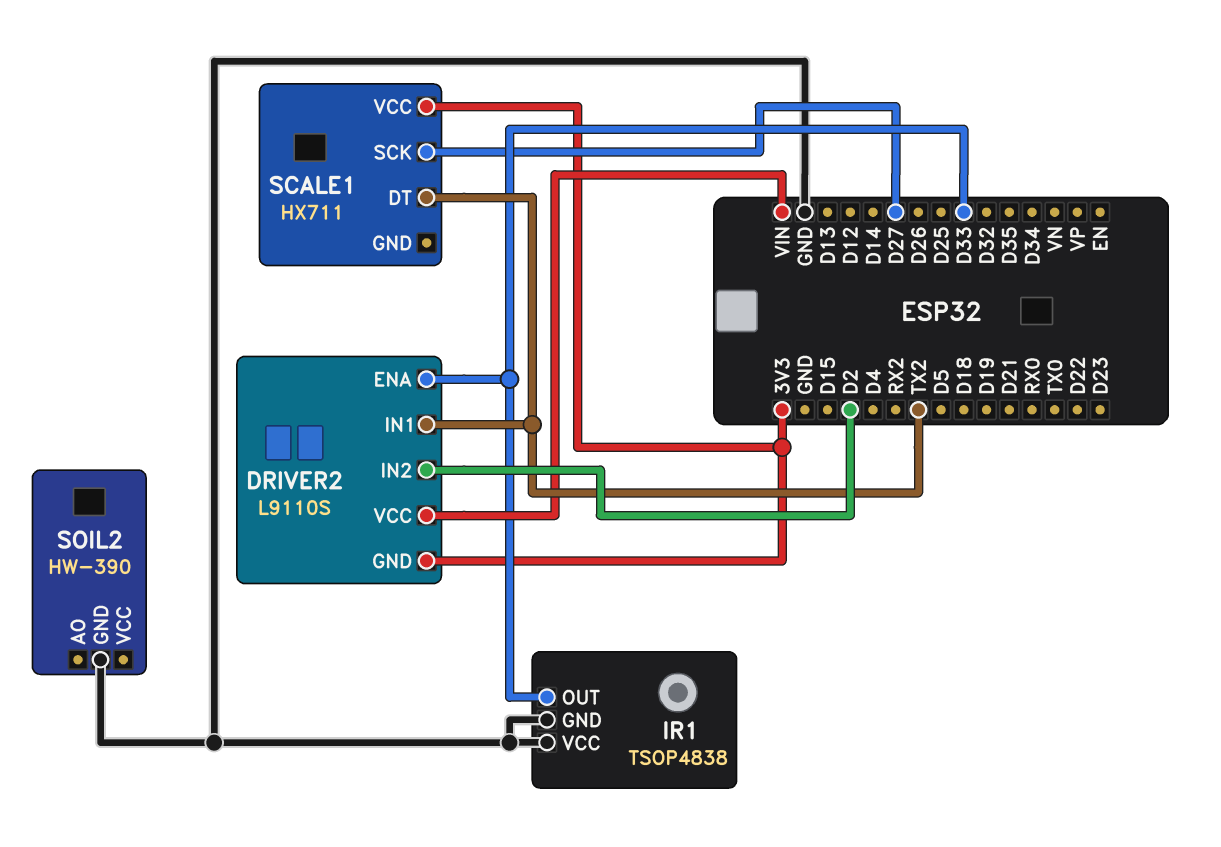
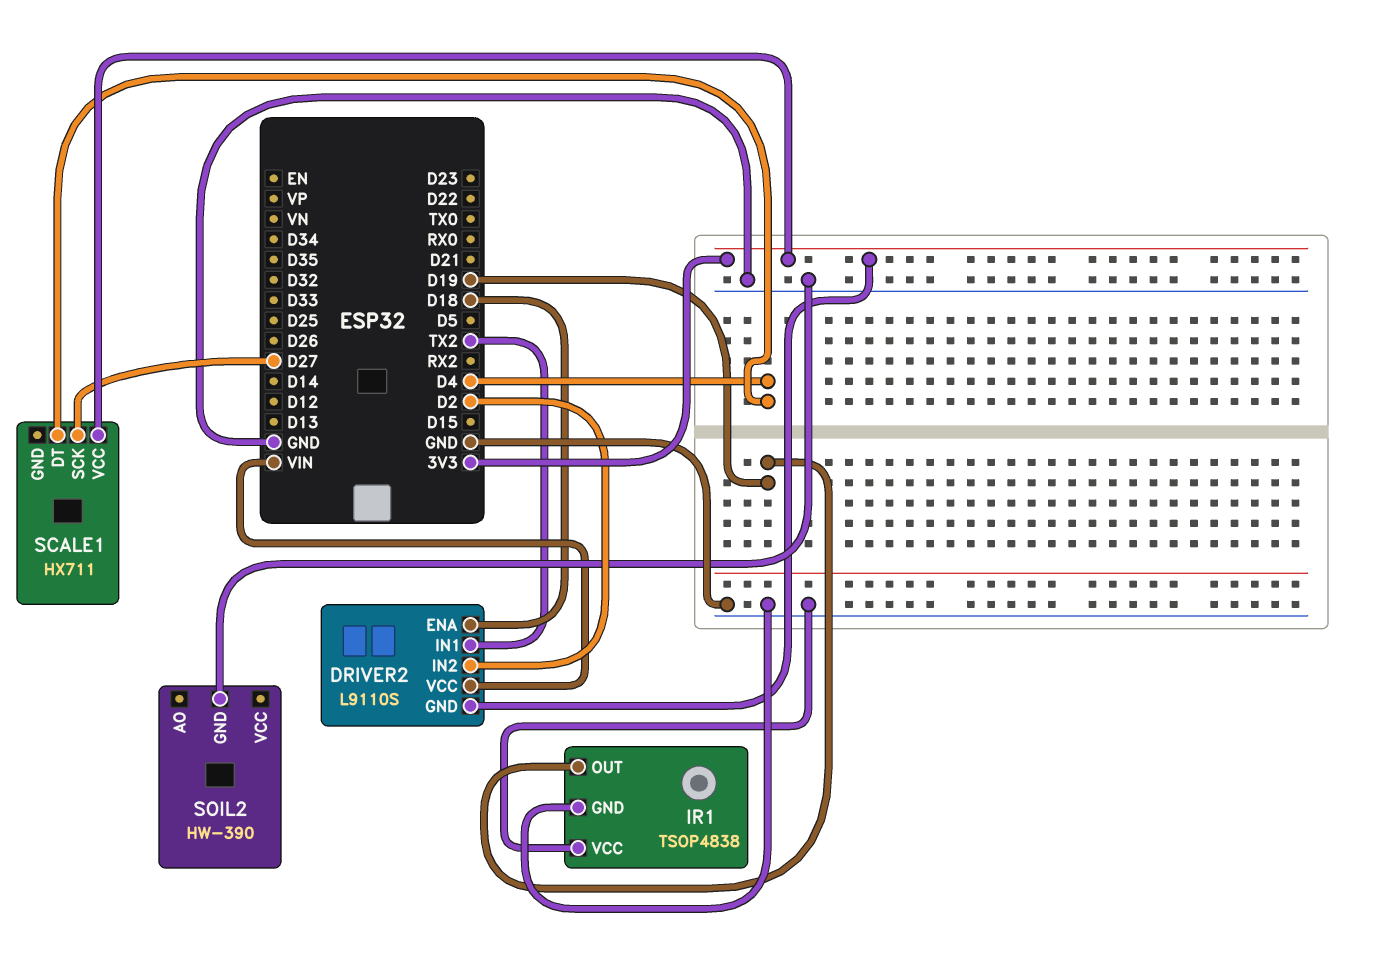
DRIVER2 pin ENA: D33 -> D18
IR1 pin OUT: D33 -> D19
SCALE1 pin DT: TX2 -> D4

